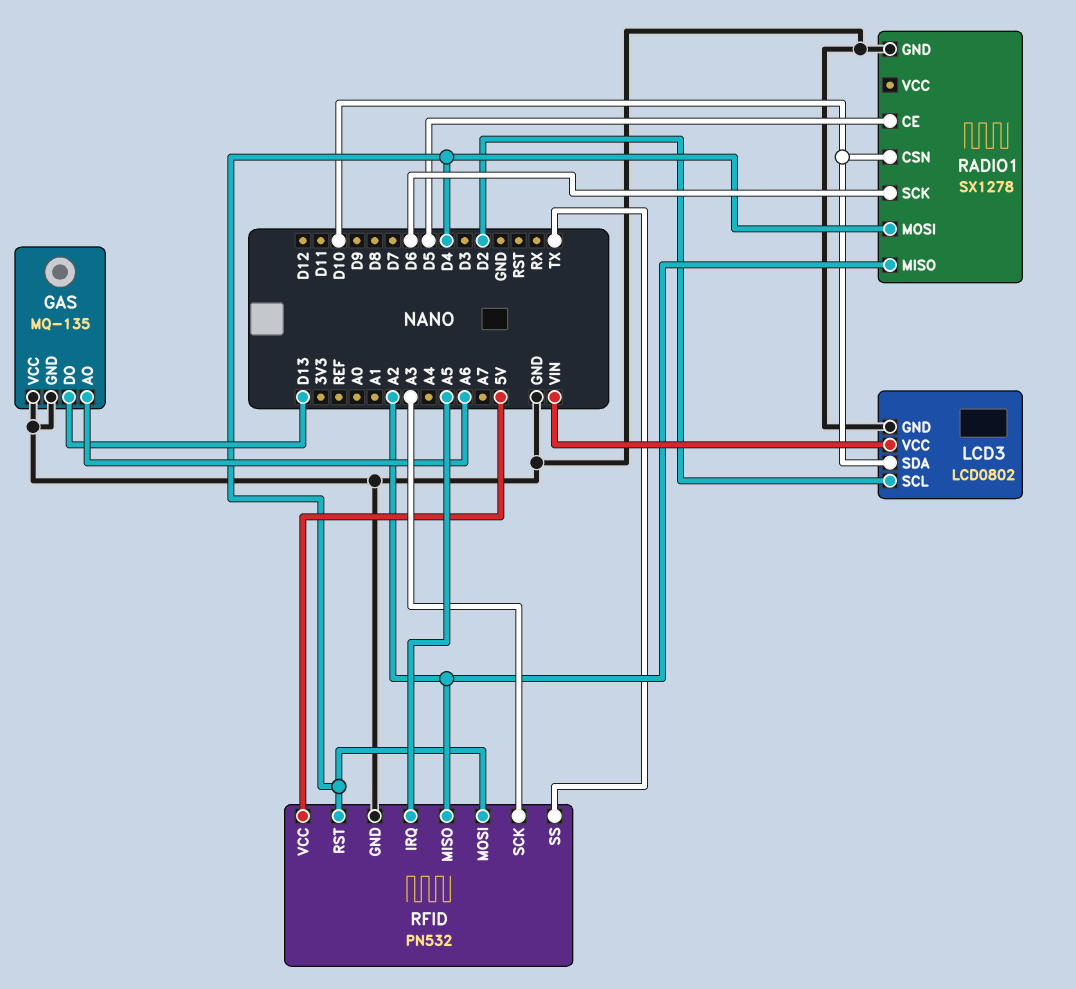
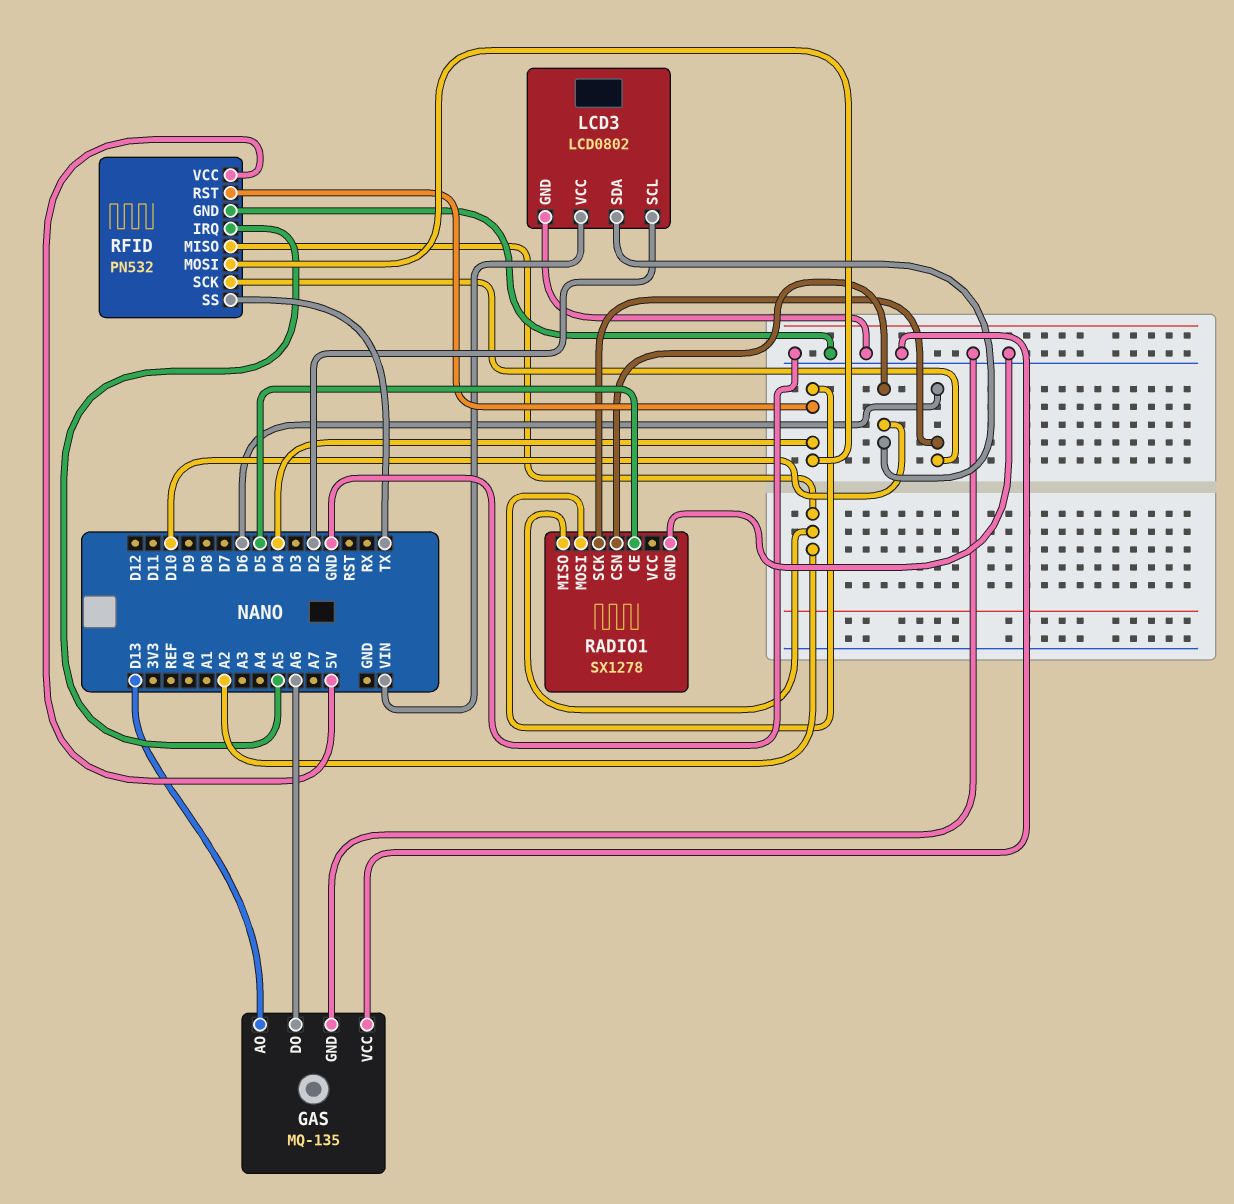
GAS pin AO: A6 -> D13
GAS pin DO: D13 -> A6
RFID pin SCK: A3 -> D6

